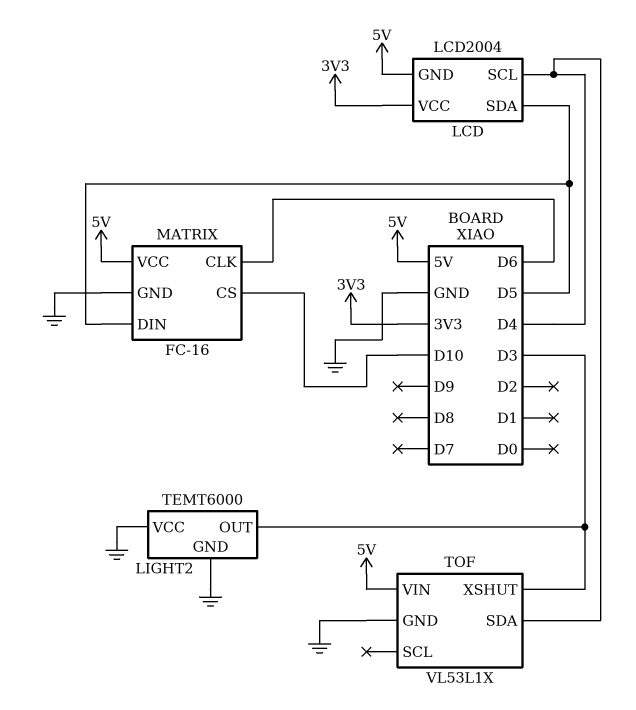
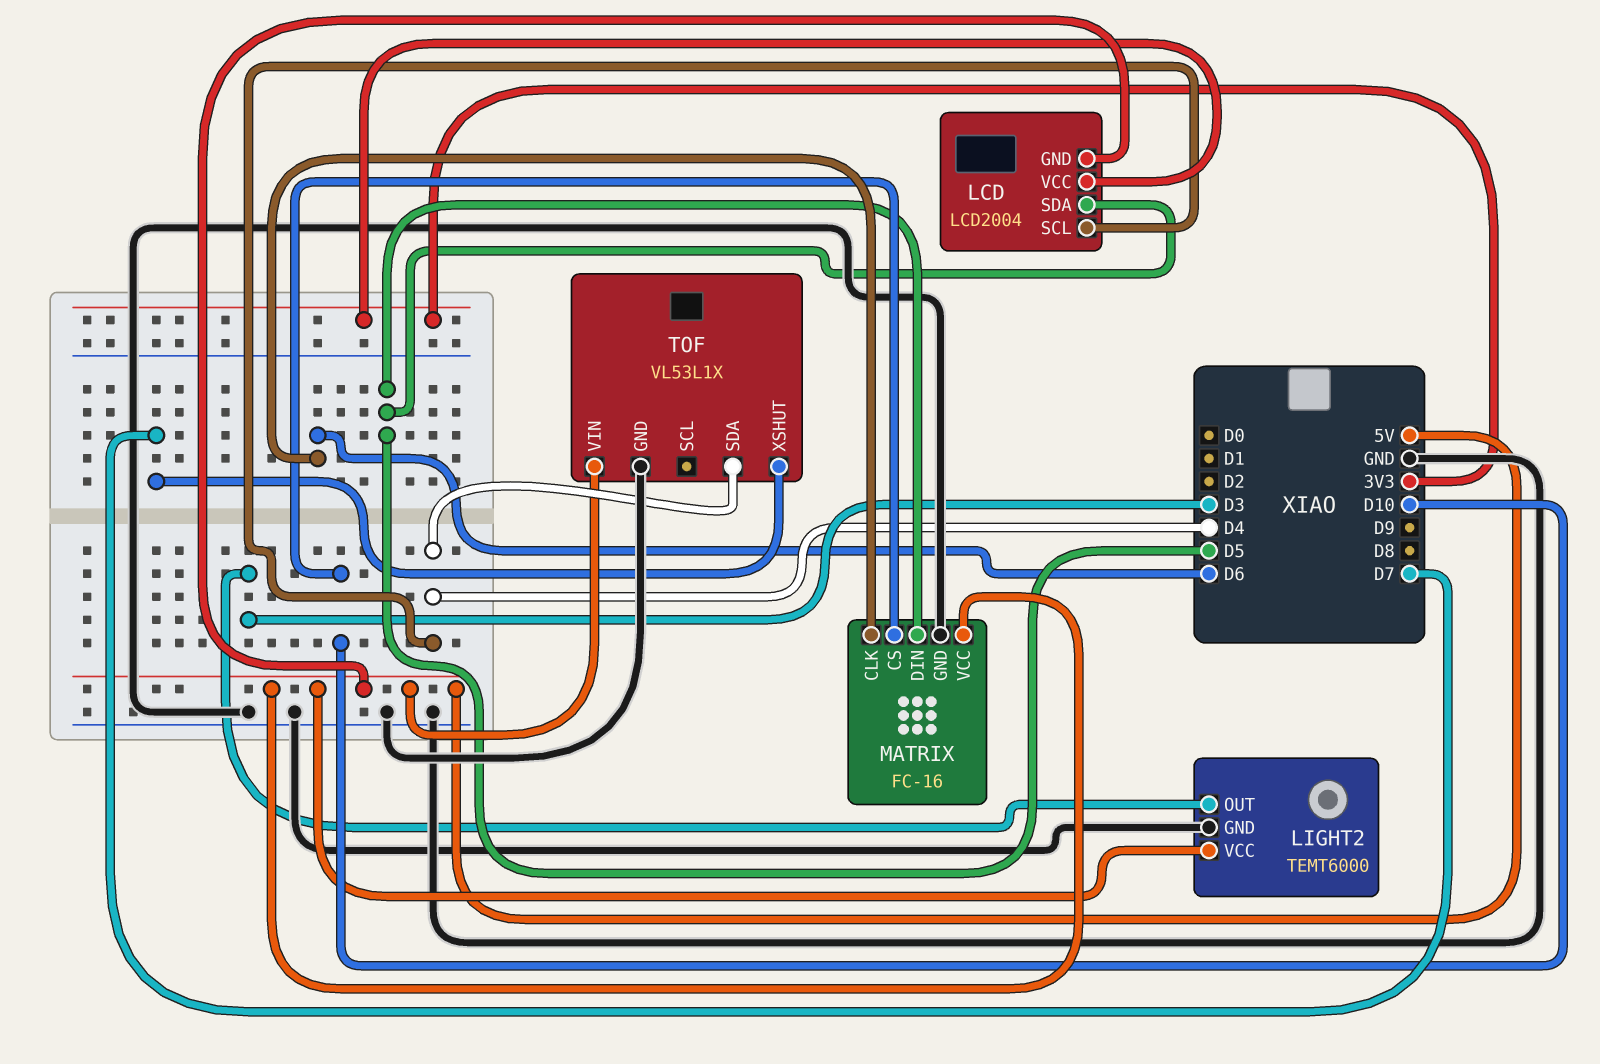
LIGHT2 pin VCC: GND -> 5V
TOF pin XSHUT: D3 -> D7

